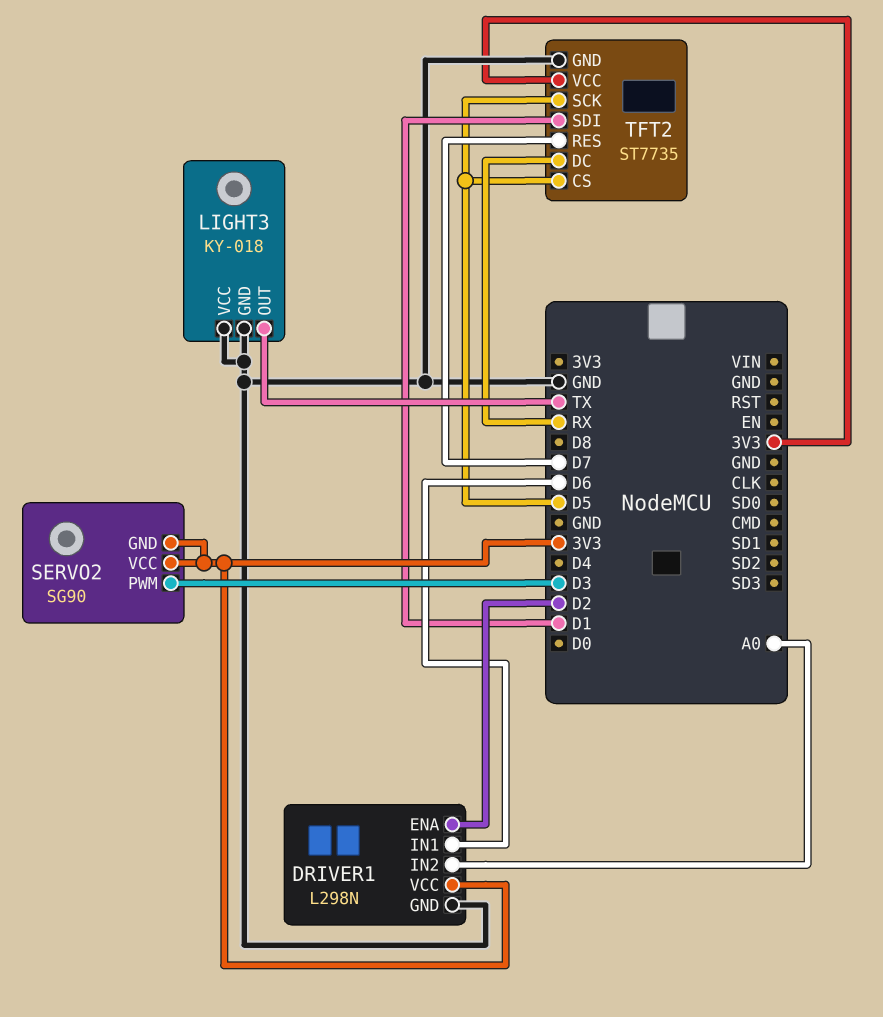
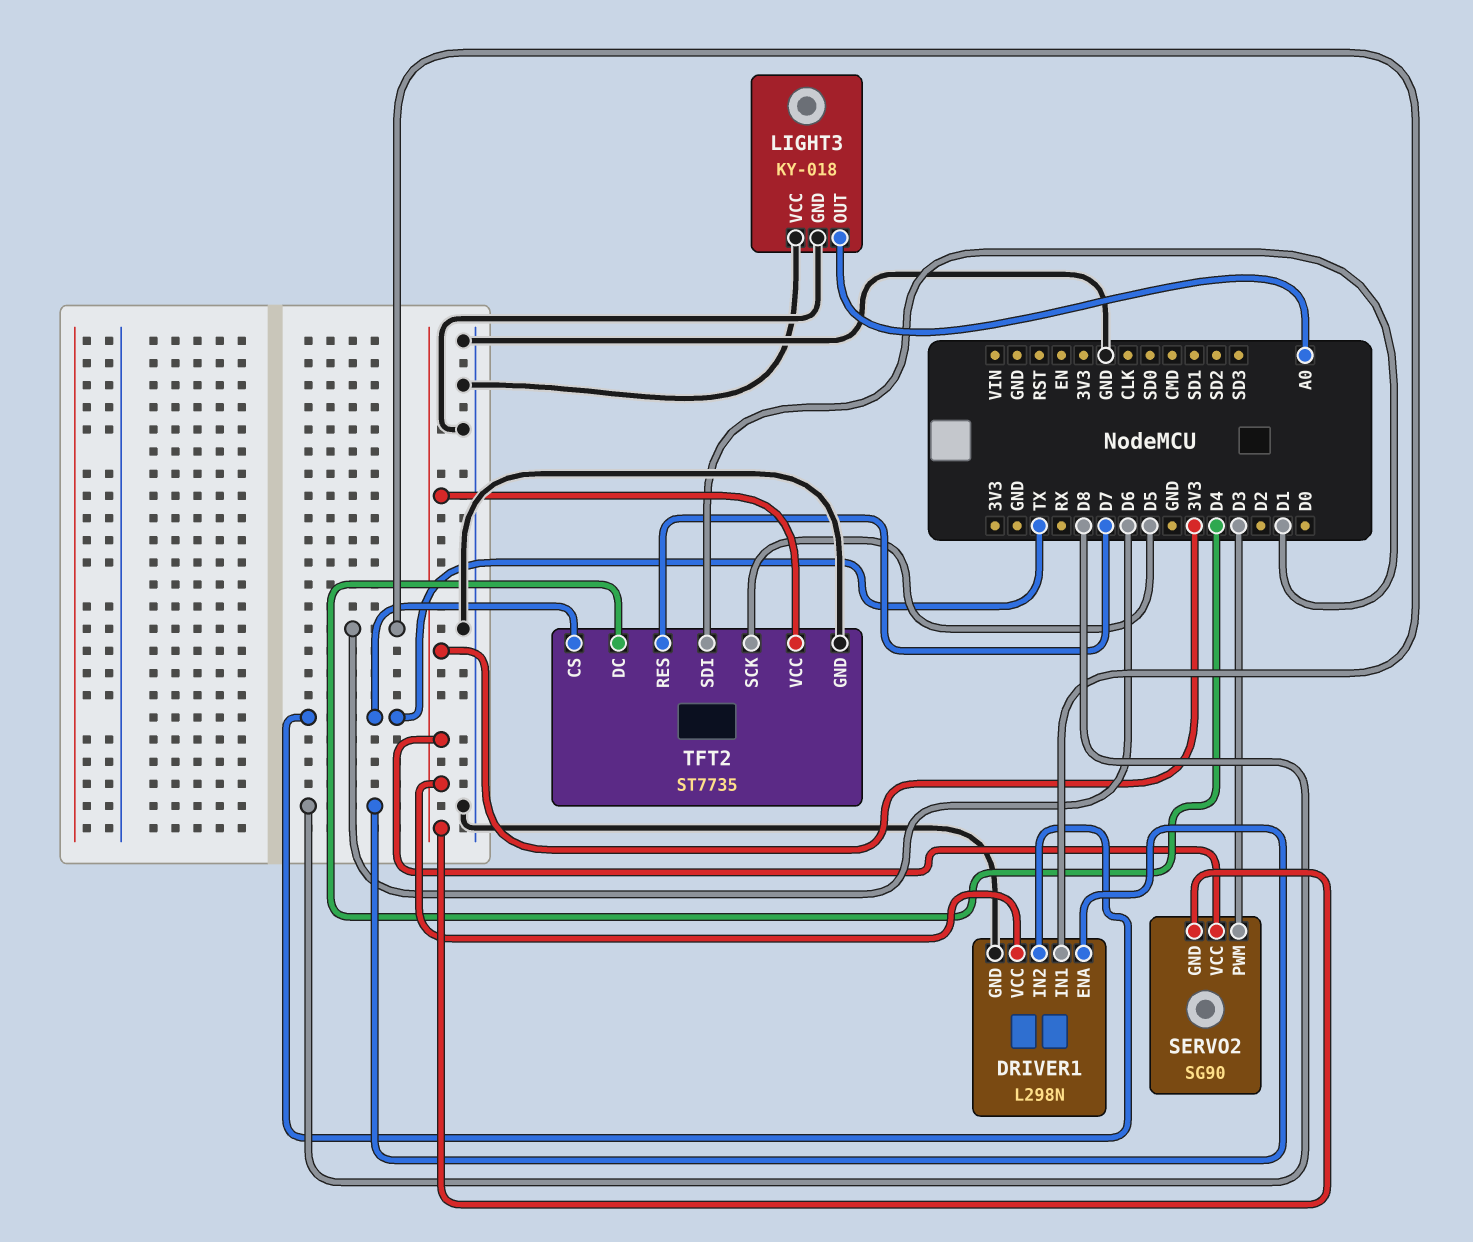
DRIVER1 pin ENA: D2 -> D8
DRIVER1 pin IN2: A0 -> TX
LIGHT3 pin OUT: TX -> A0
TFT2 pin CS: D5 -> TX
TFT2 pin DC: RX -> D4

